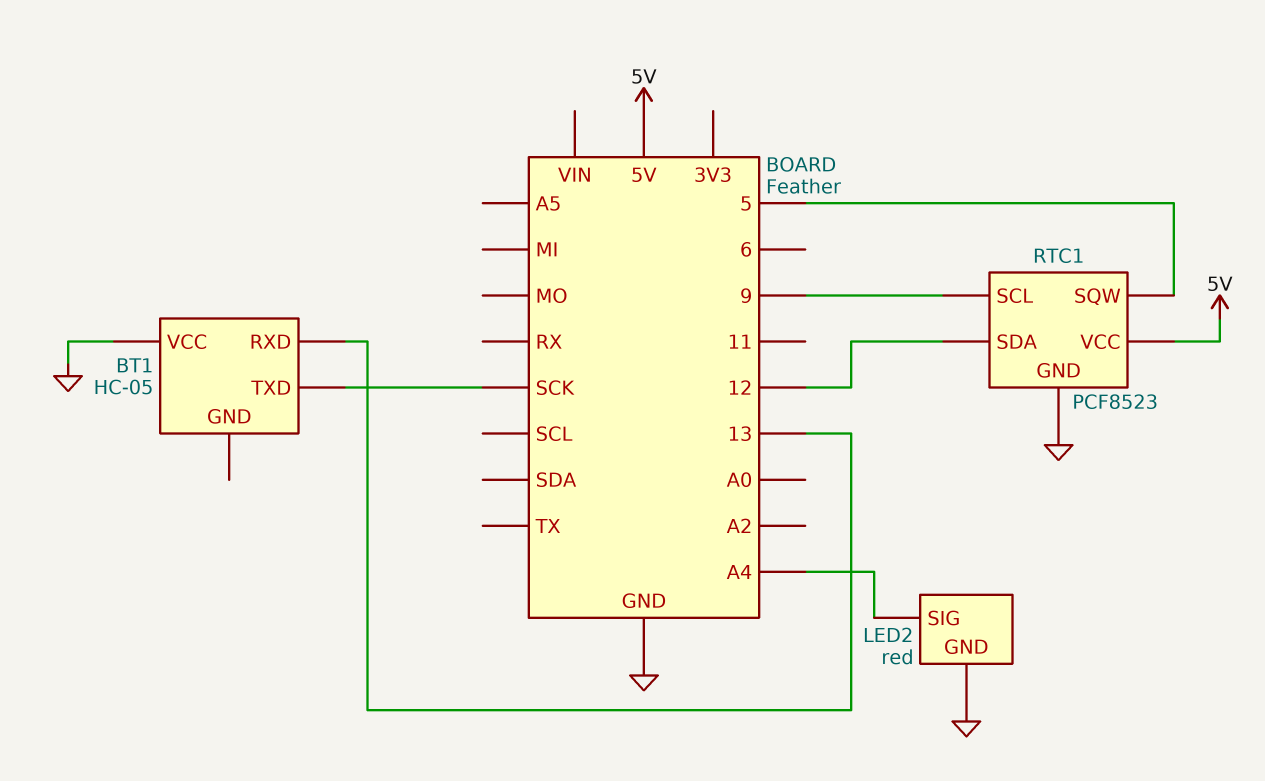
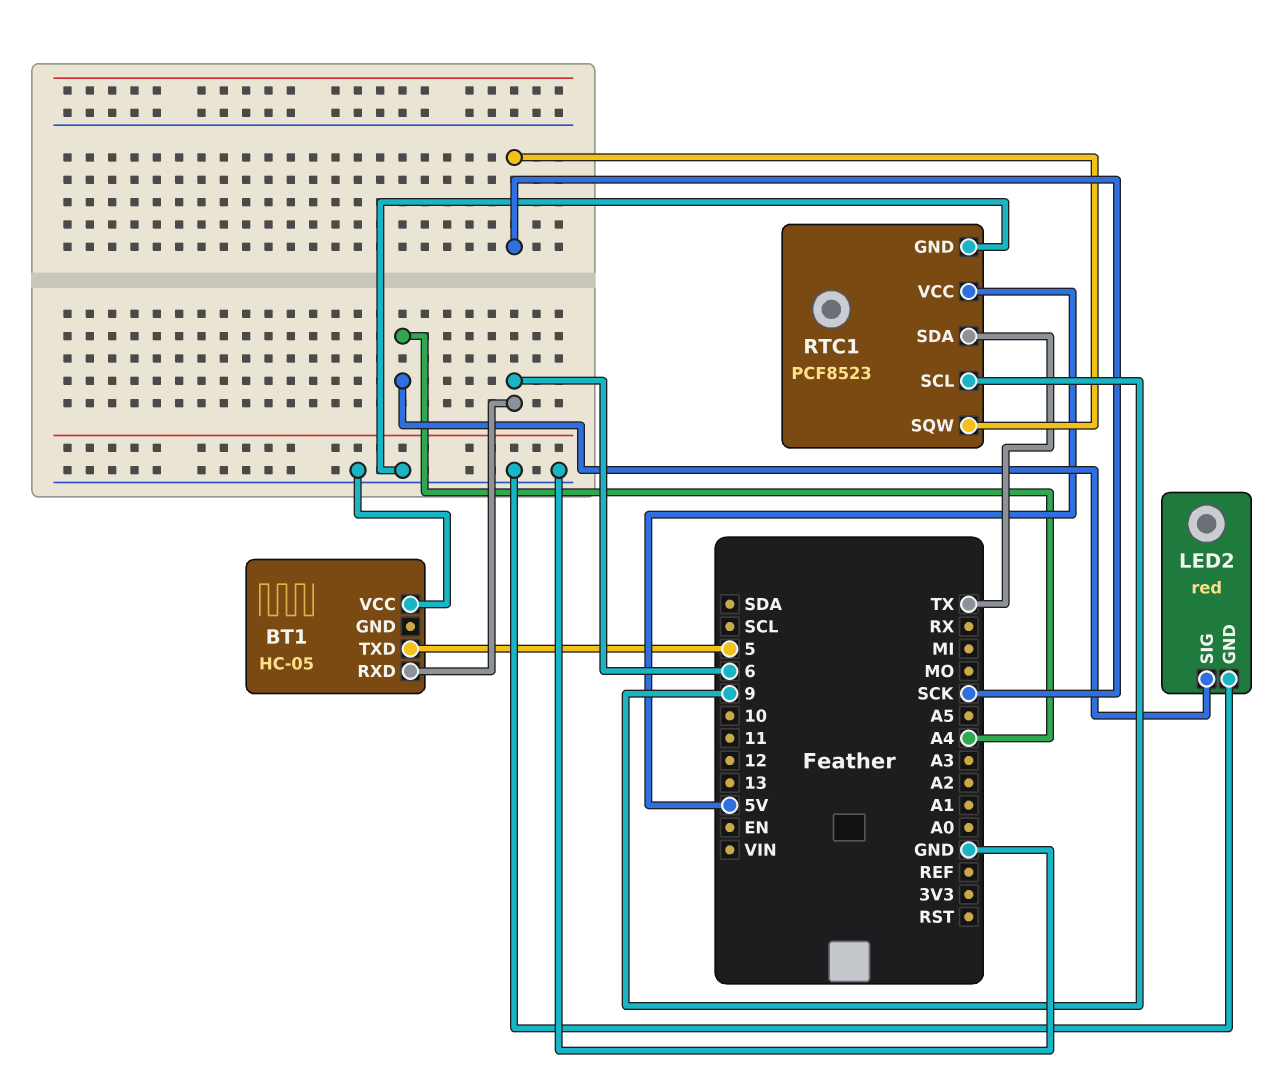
BT1 pin RXD: 13 -> 6
BT1 pin TXD: SCK -> 5
RTC1 pin SDA: 12 -> TX
RTC1 pin SQW: 5 -> SCK

